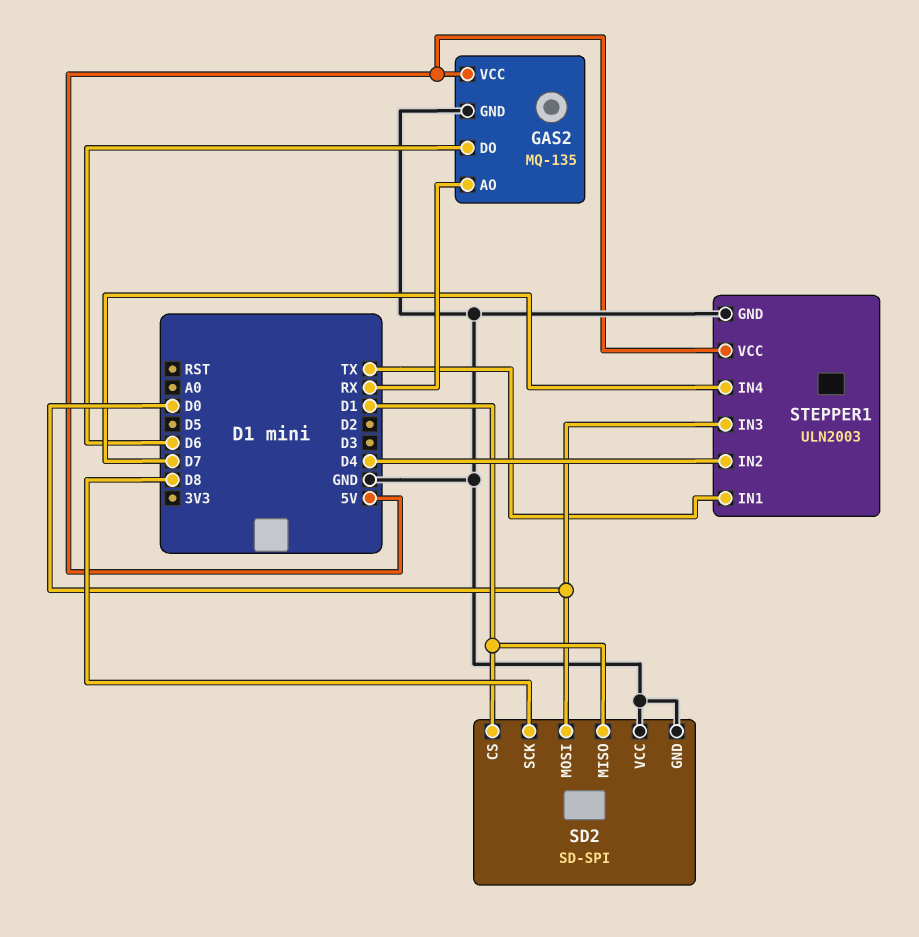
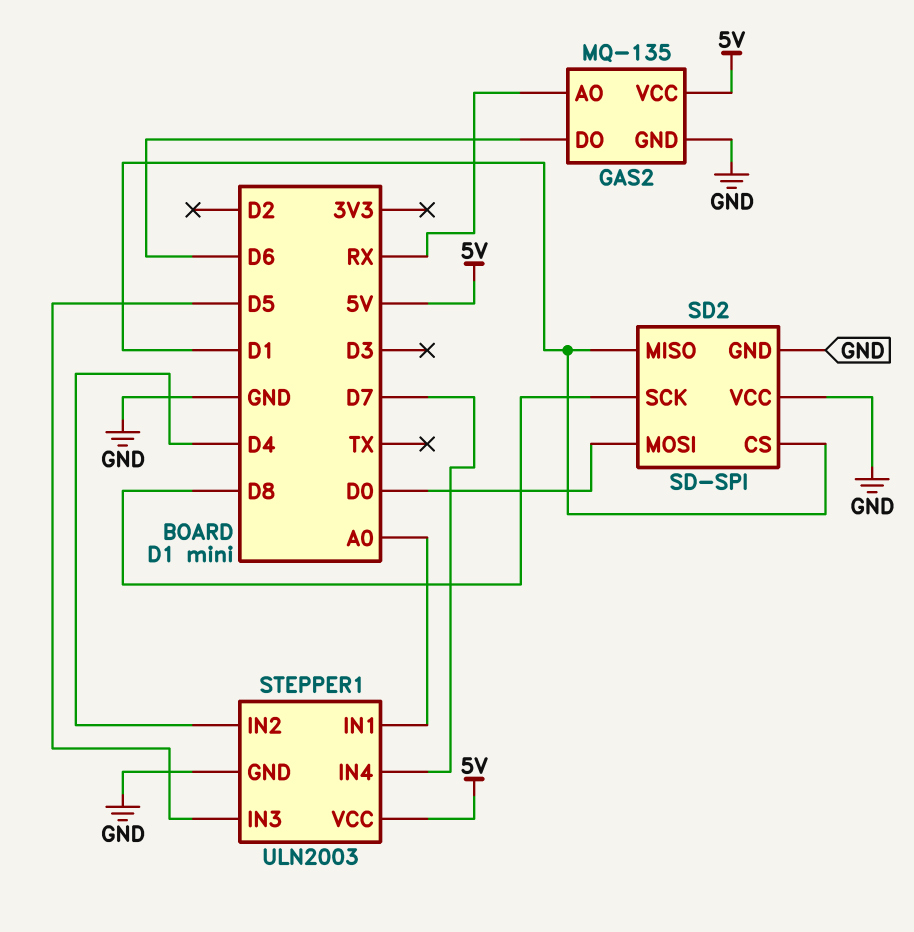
STEPPER1 pin IN1: TX -> A0
STEPPER1 pin IN3: D0 -> D5

